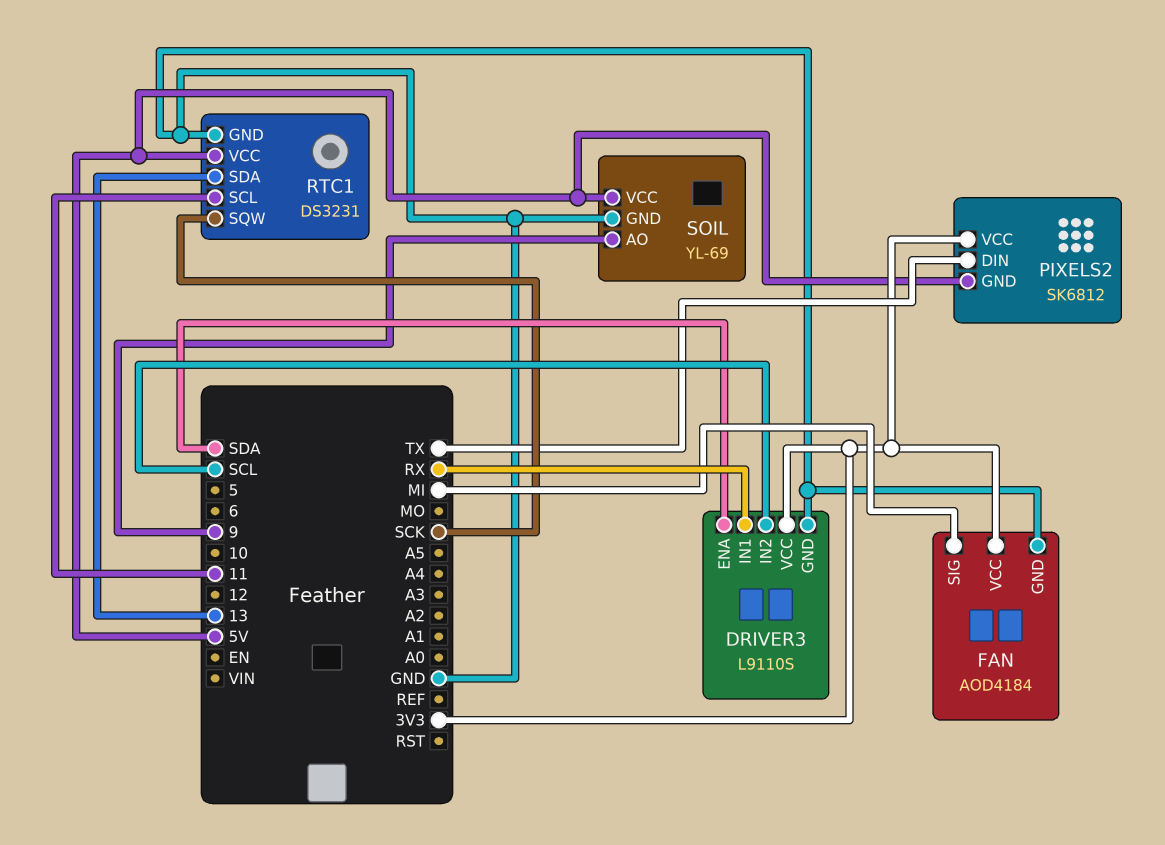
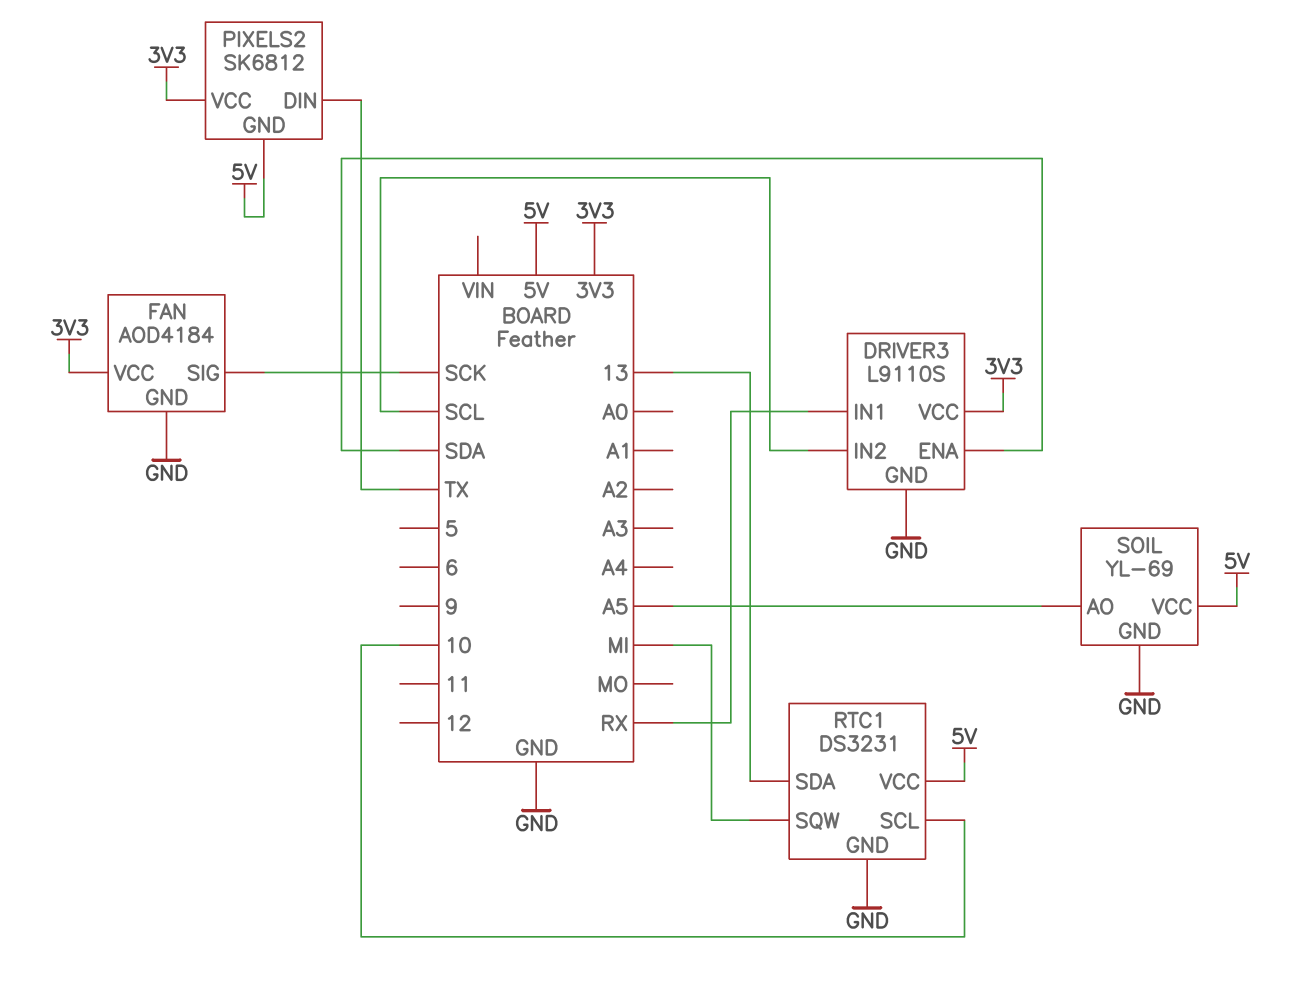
FAN pin SIG: MI -> SCK
RTC1 pin SCL: 11 -> 10
RTC1 pin SQW: SCK -> MI
SOIL pin AO: 9 -> A5

